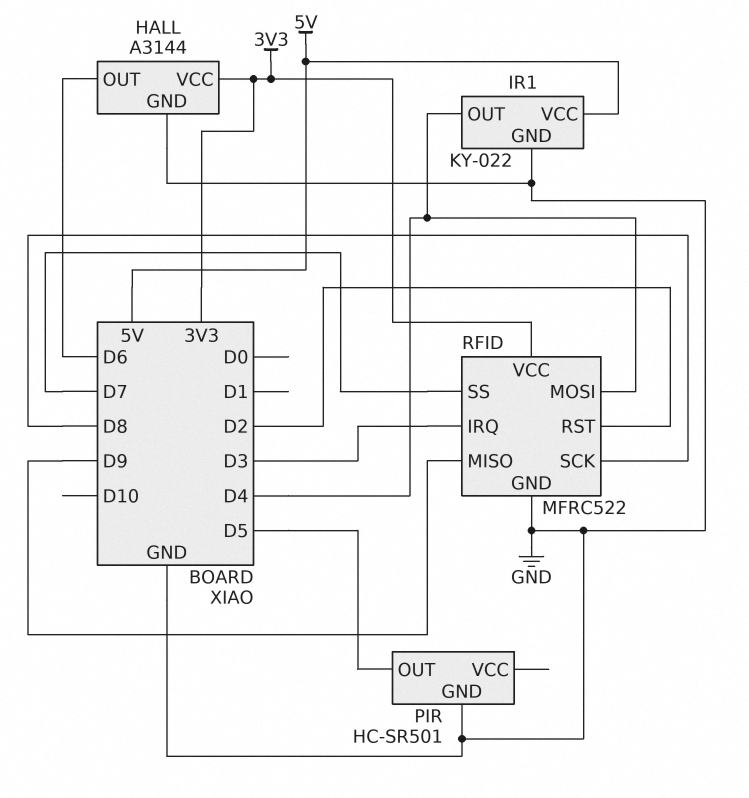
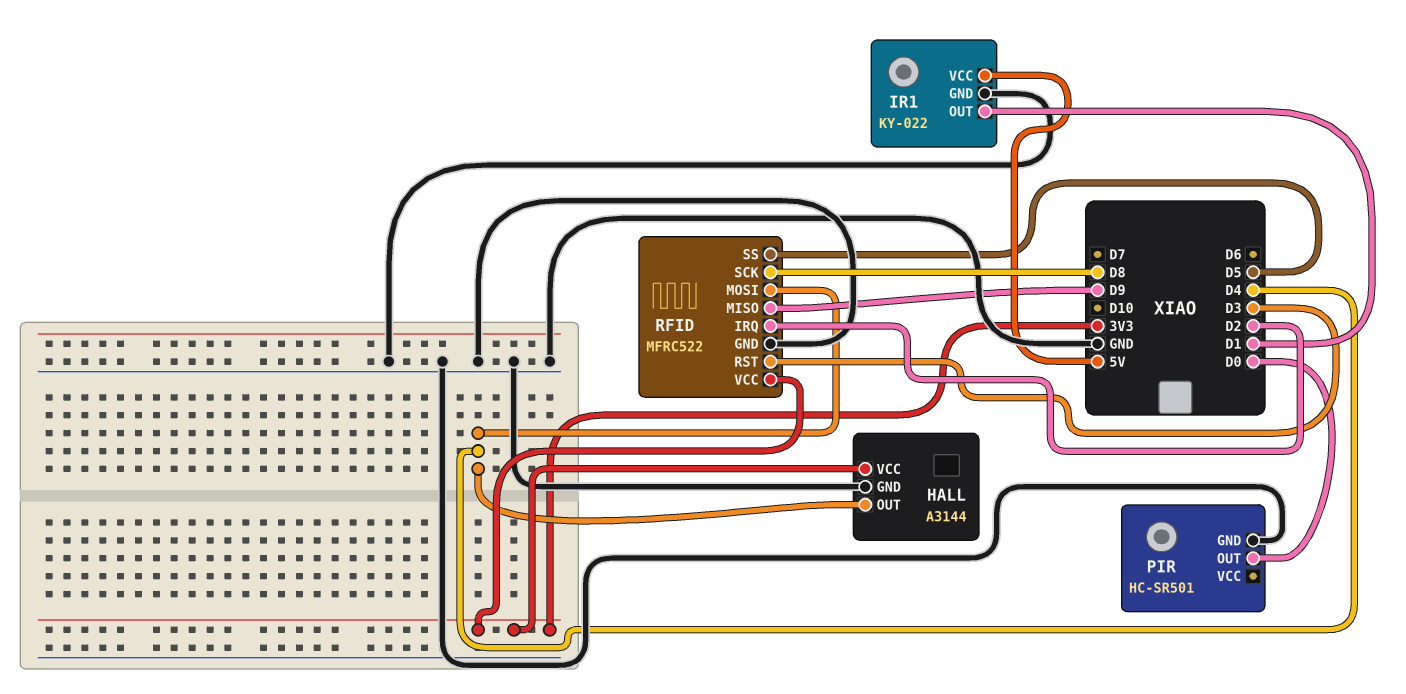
HALL pin OUT: D6 -> D4
IR1 pin OUT: D4 -> D1
PIR pin OUT: D5 -> D0
RFID pin IRQ: D3 -> D2
RFID pin RST: D2 -> D3
RFID pin SS: D7 -> D5

